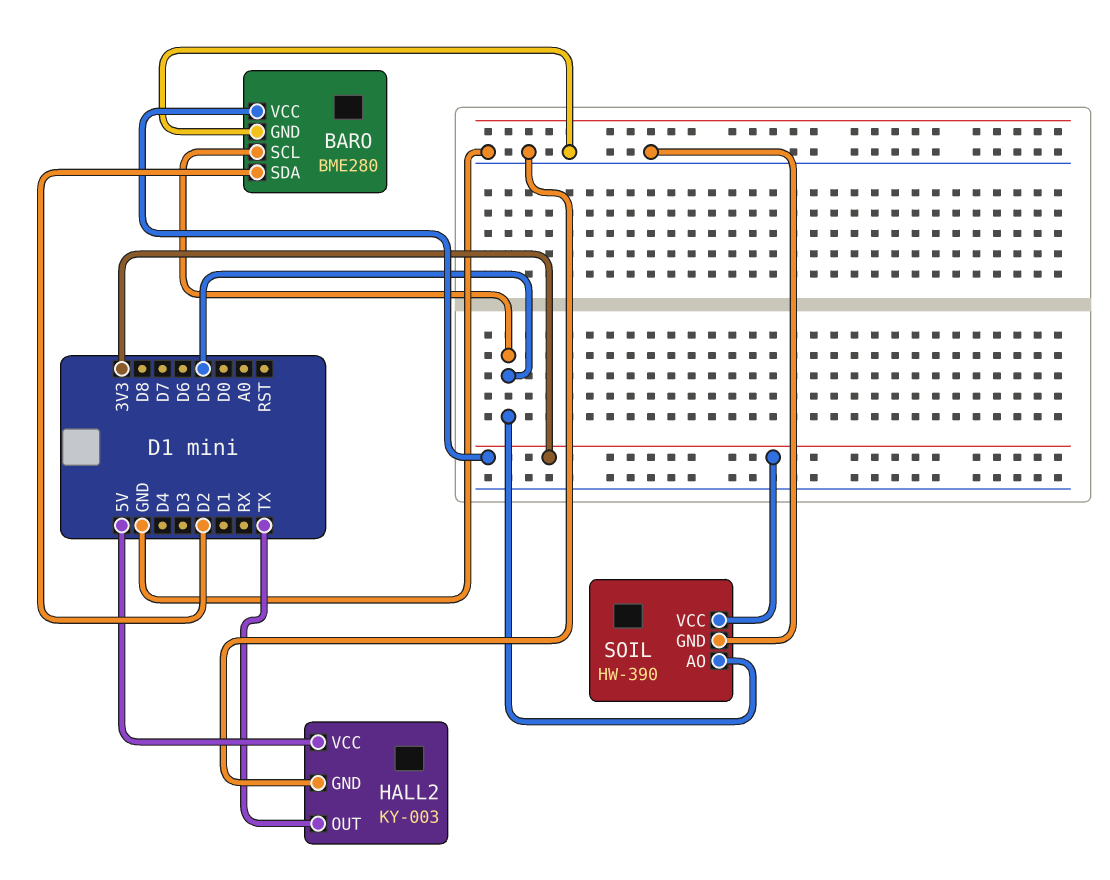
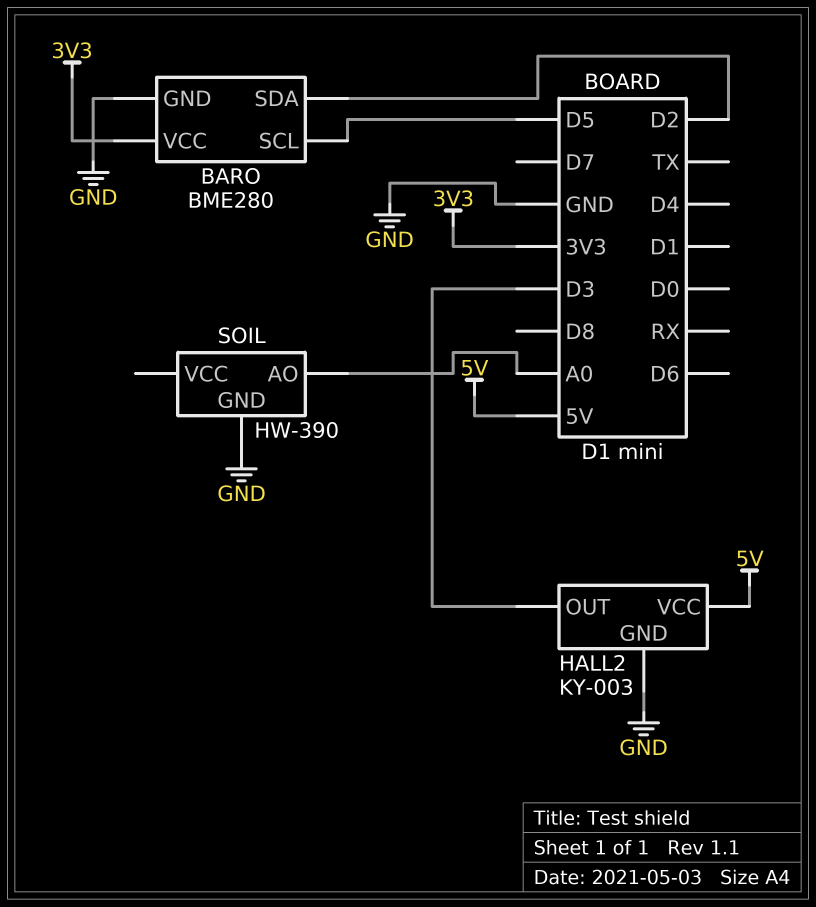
HALL2 pin OUT: TX -> D3
SOIL pin AO: D5 -> A0
SOIL pin VCC: 3V3 -> none

